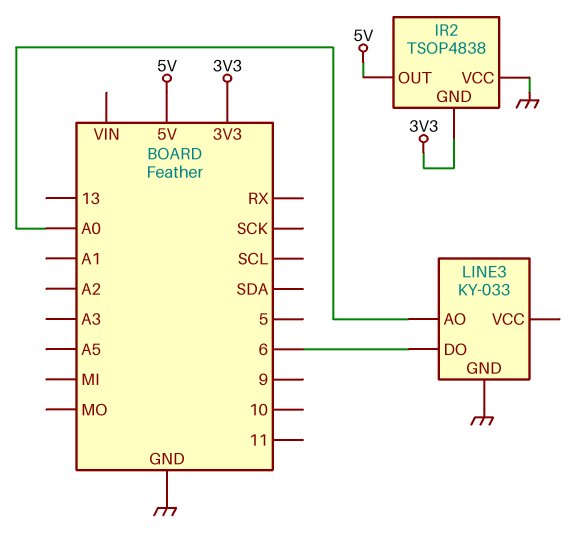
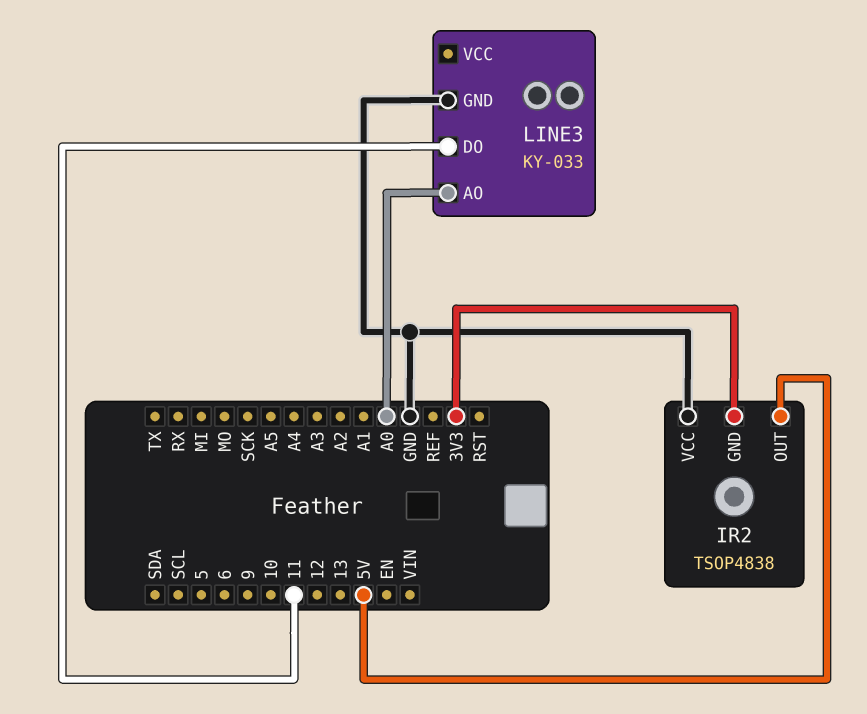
LINE3 pin DO: 6 -> 11

